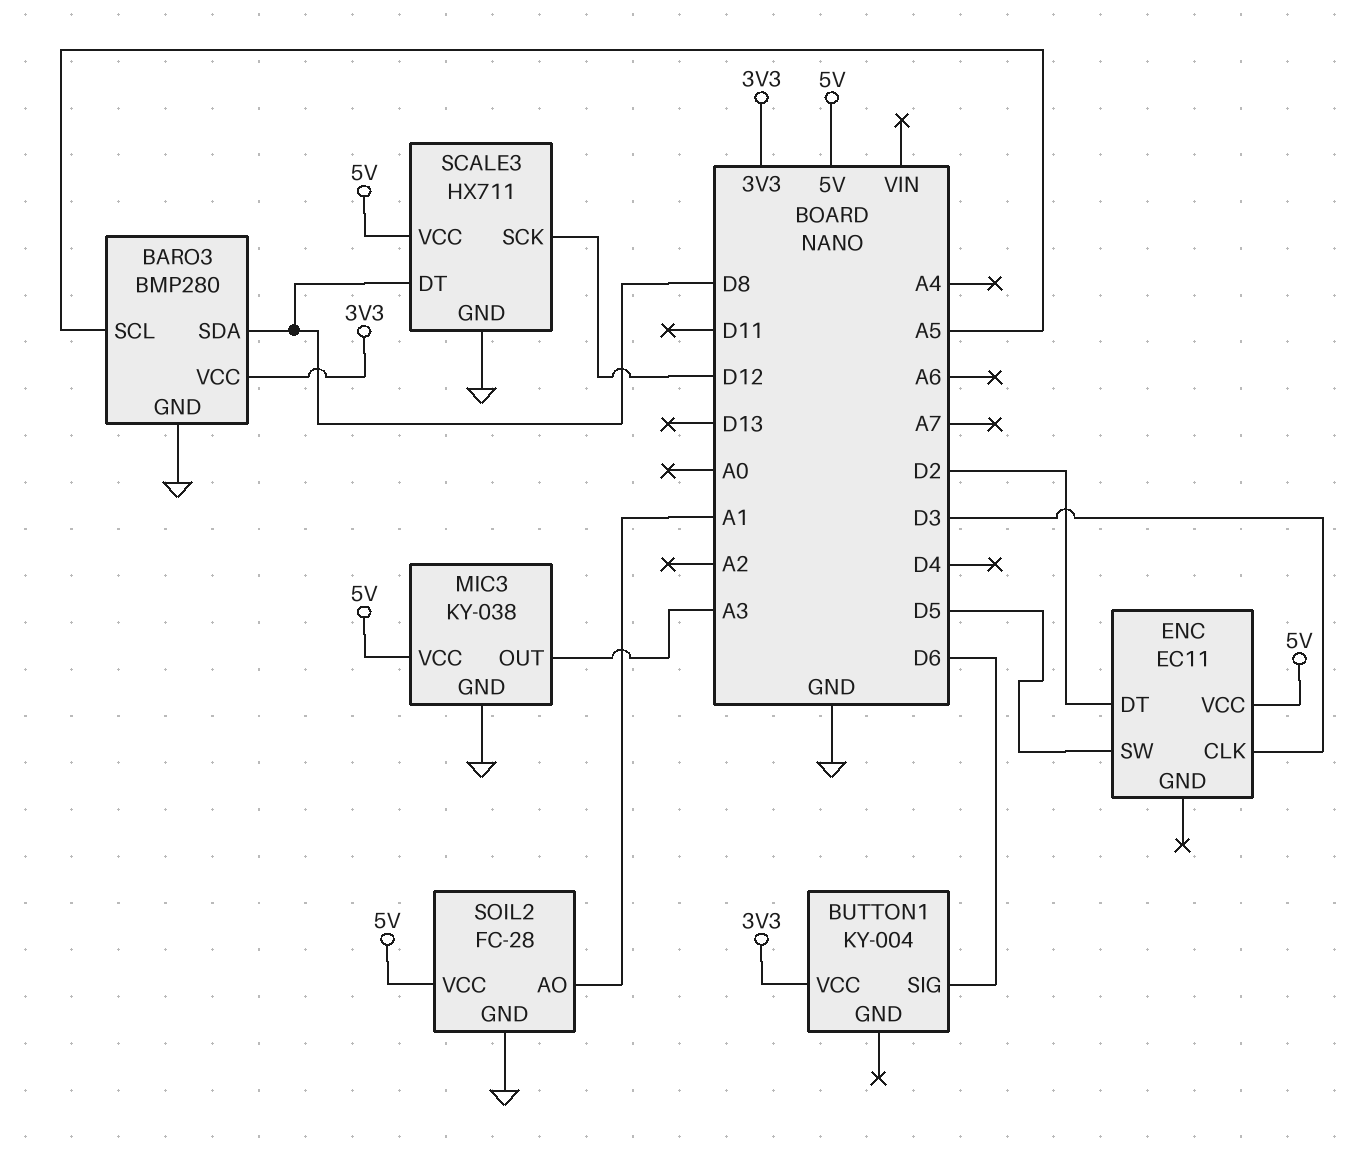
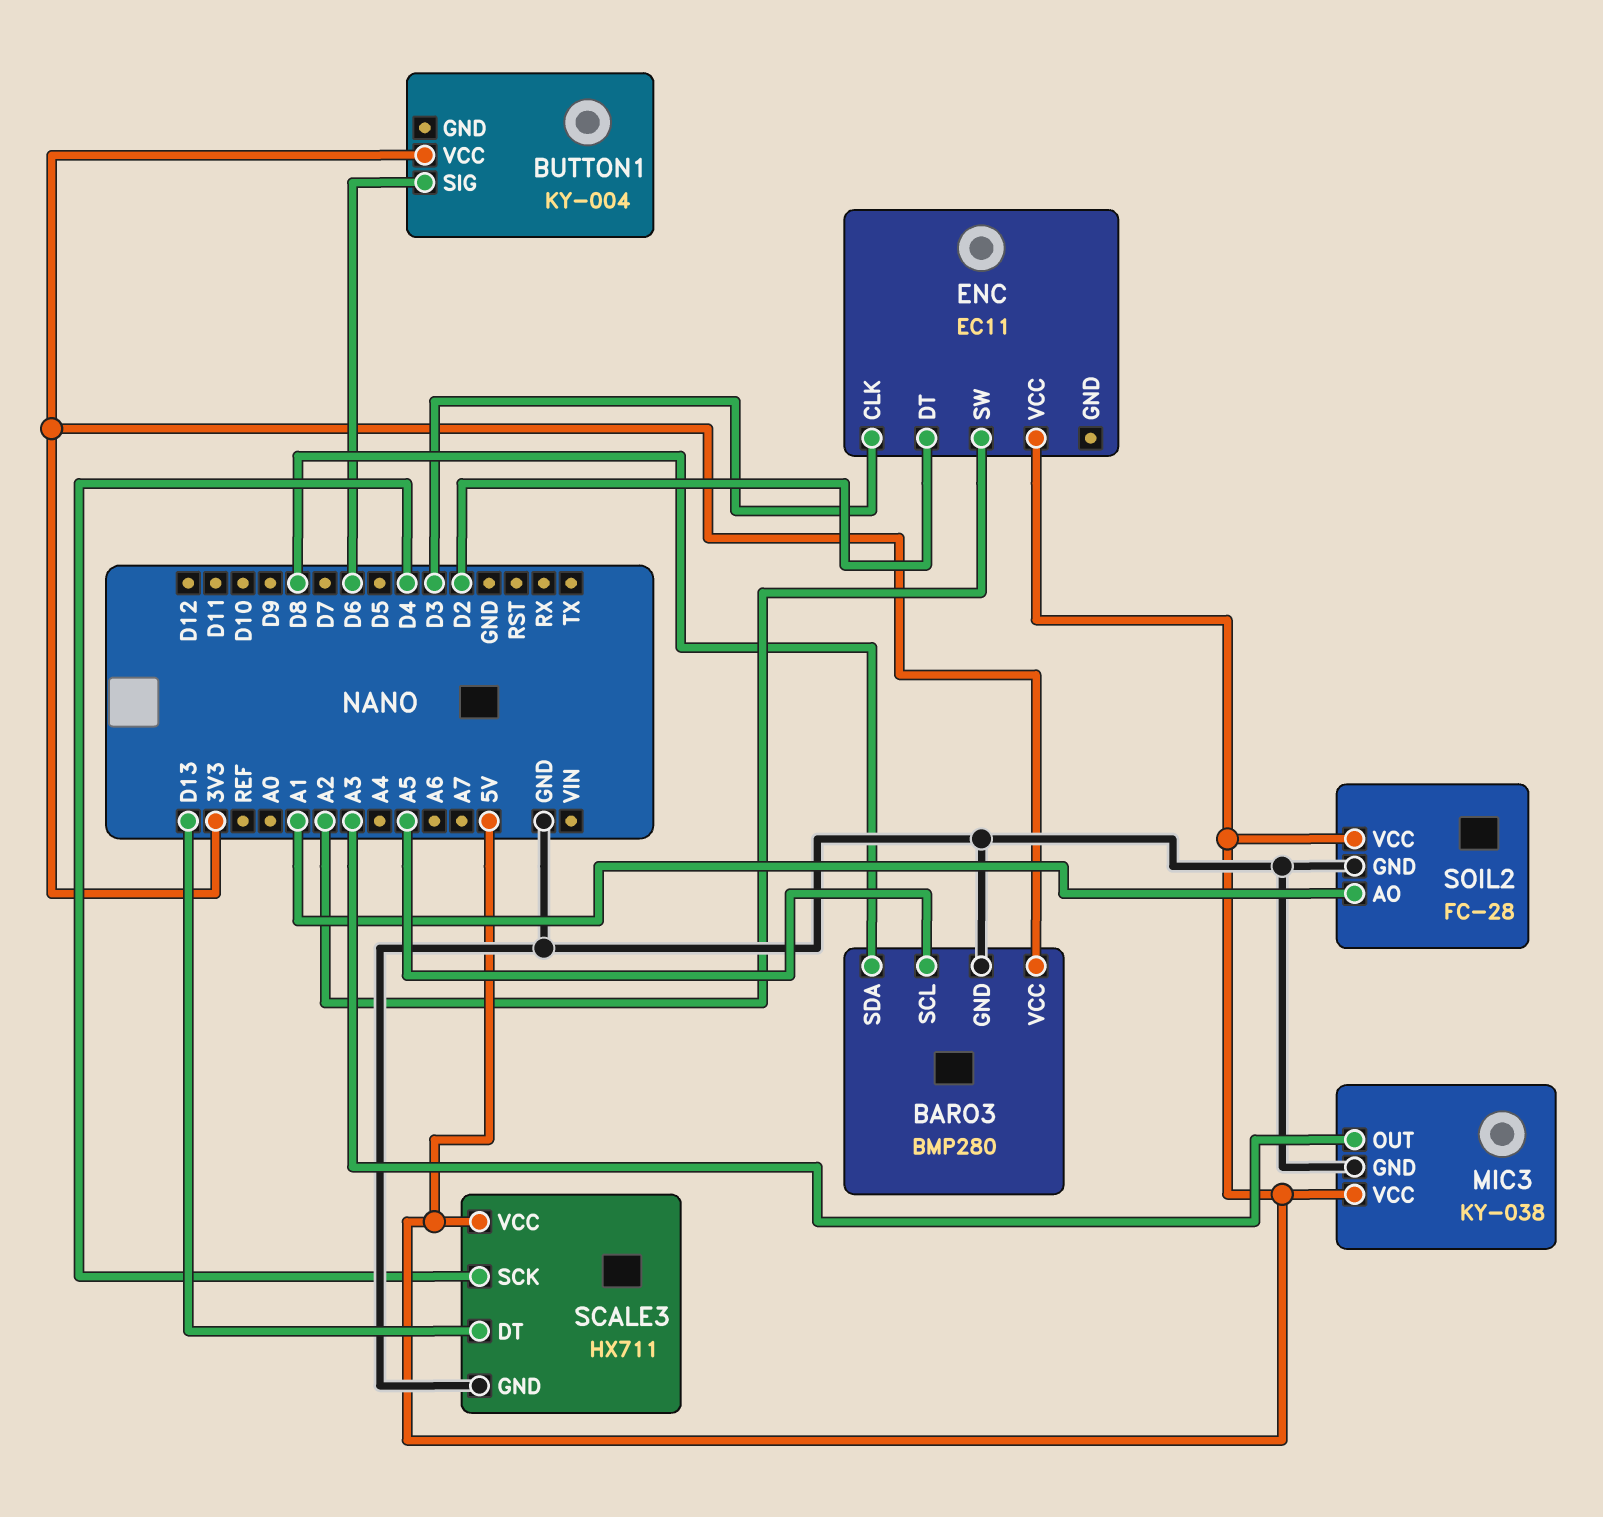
ENC pin SW: D5 -> A2
SCALE3 pin DT: D8 -> D13
SCALE3 pin SCK: D12 -> D4

